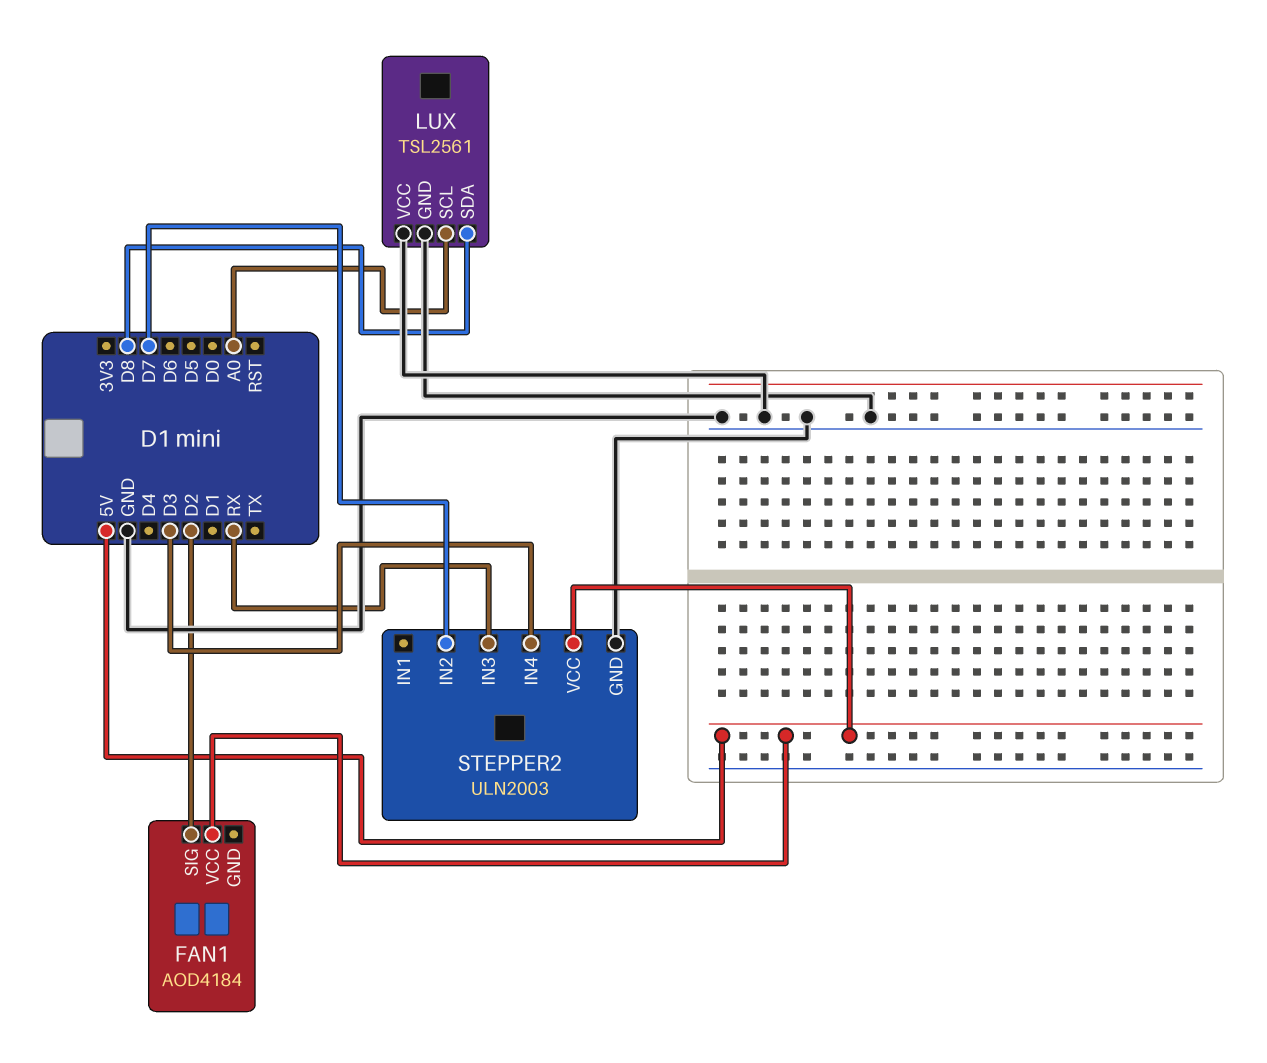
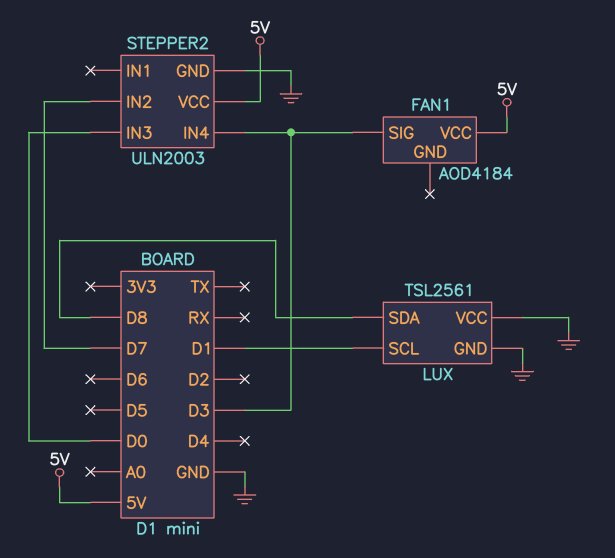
FAN1 pin SIG: D2 -> D3
LUX pin SCL: A0 -> D1
STEPPER2 pin IN3: RX -> D0

